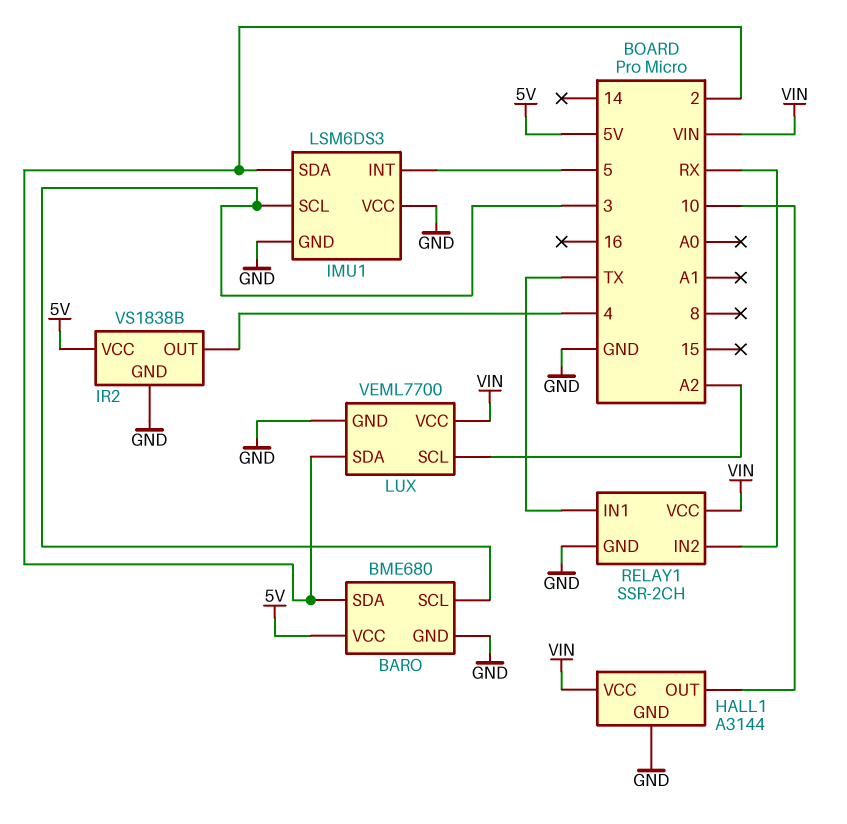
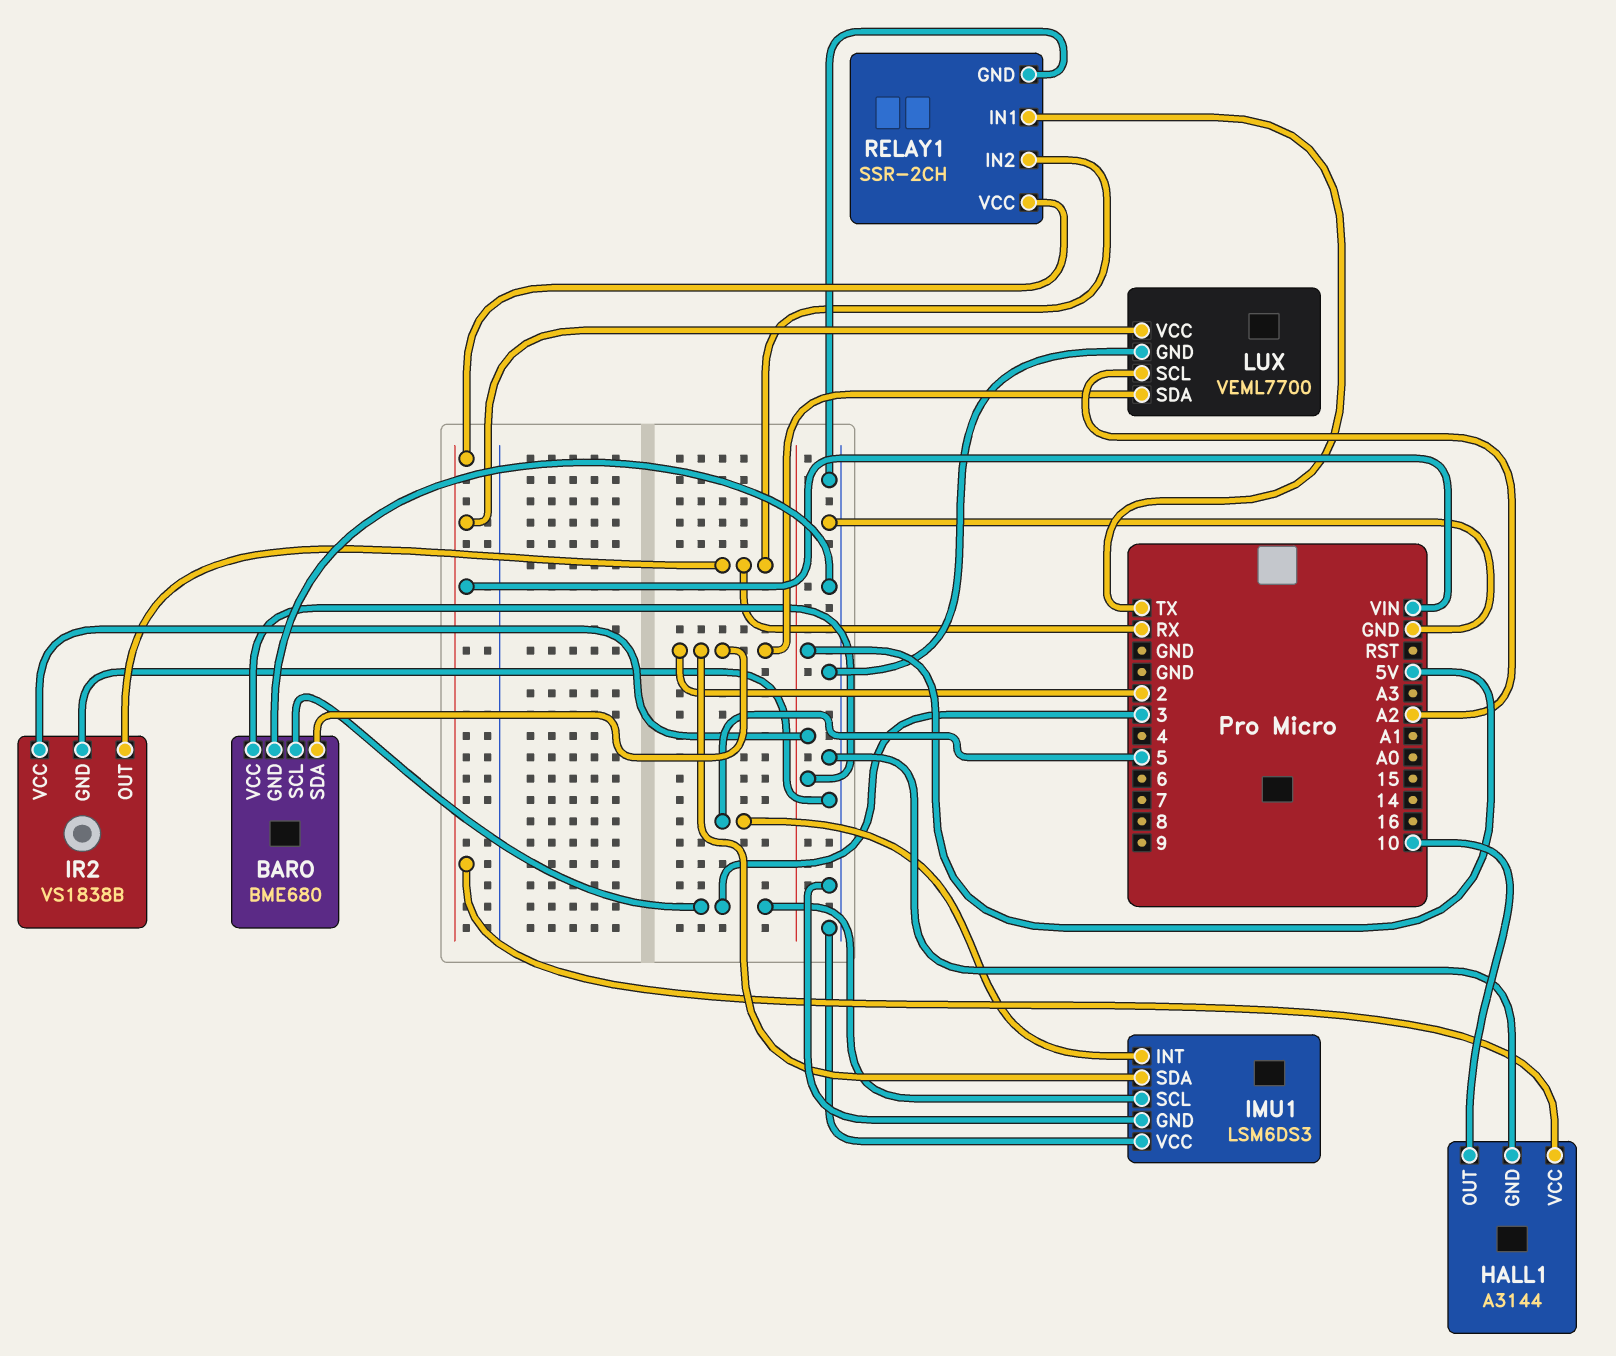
IR2 pin OUT: 4 -> RX

